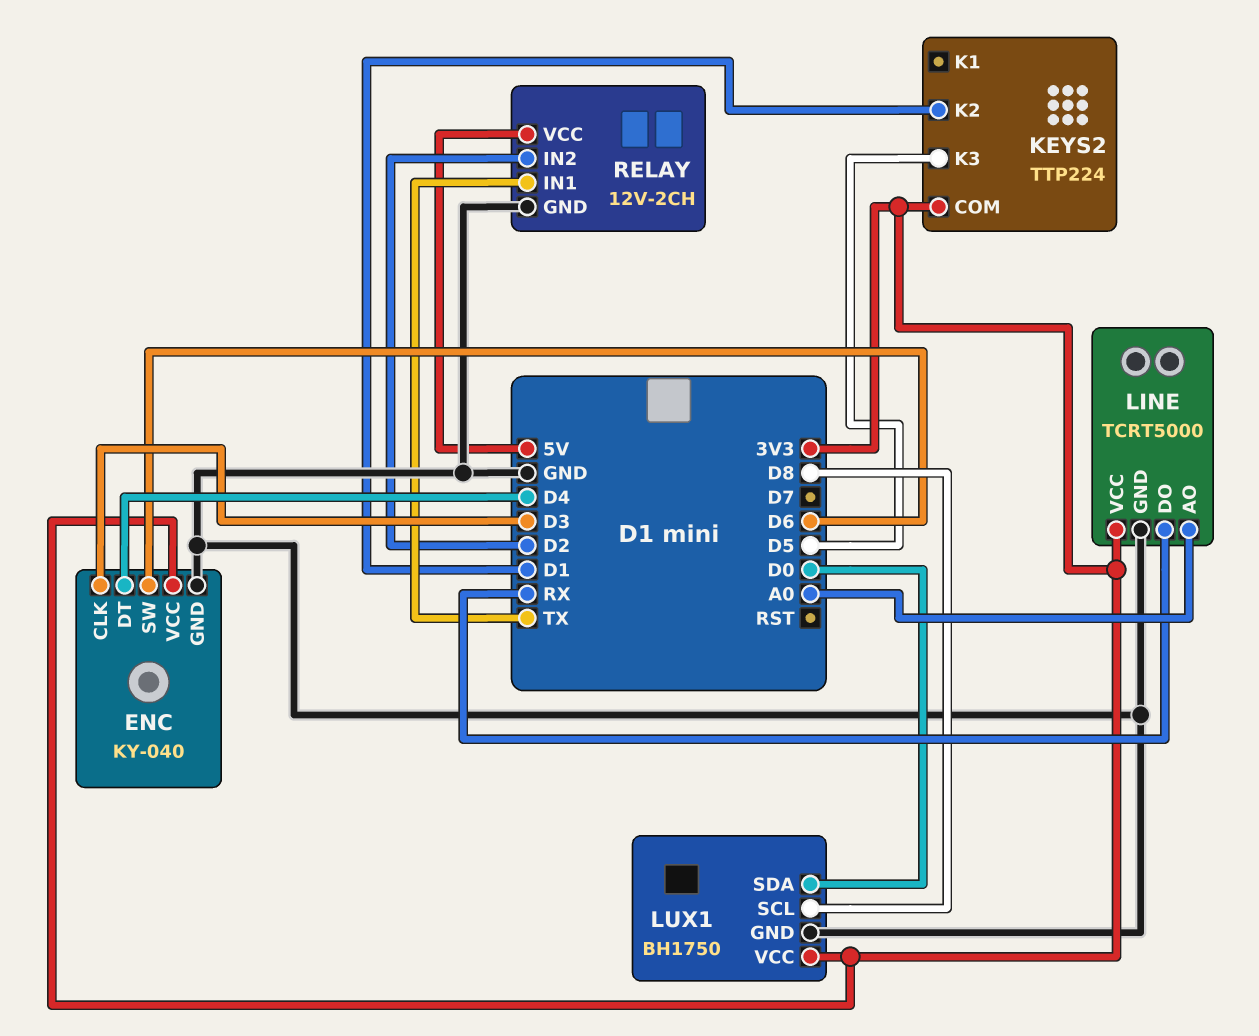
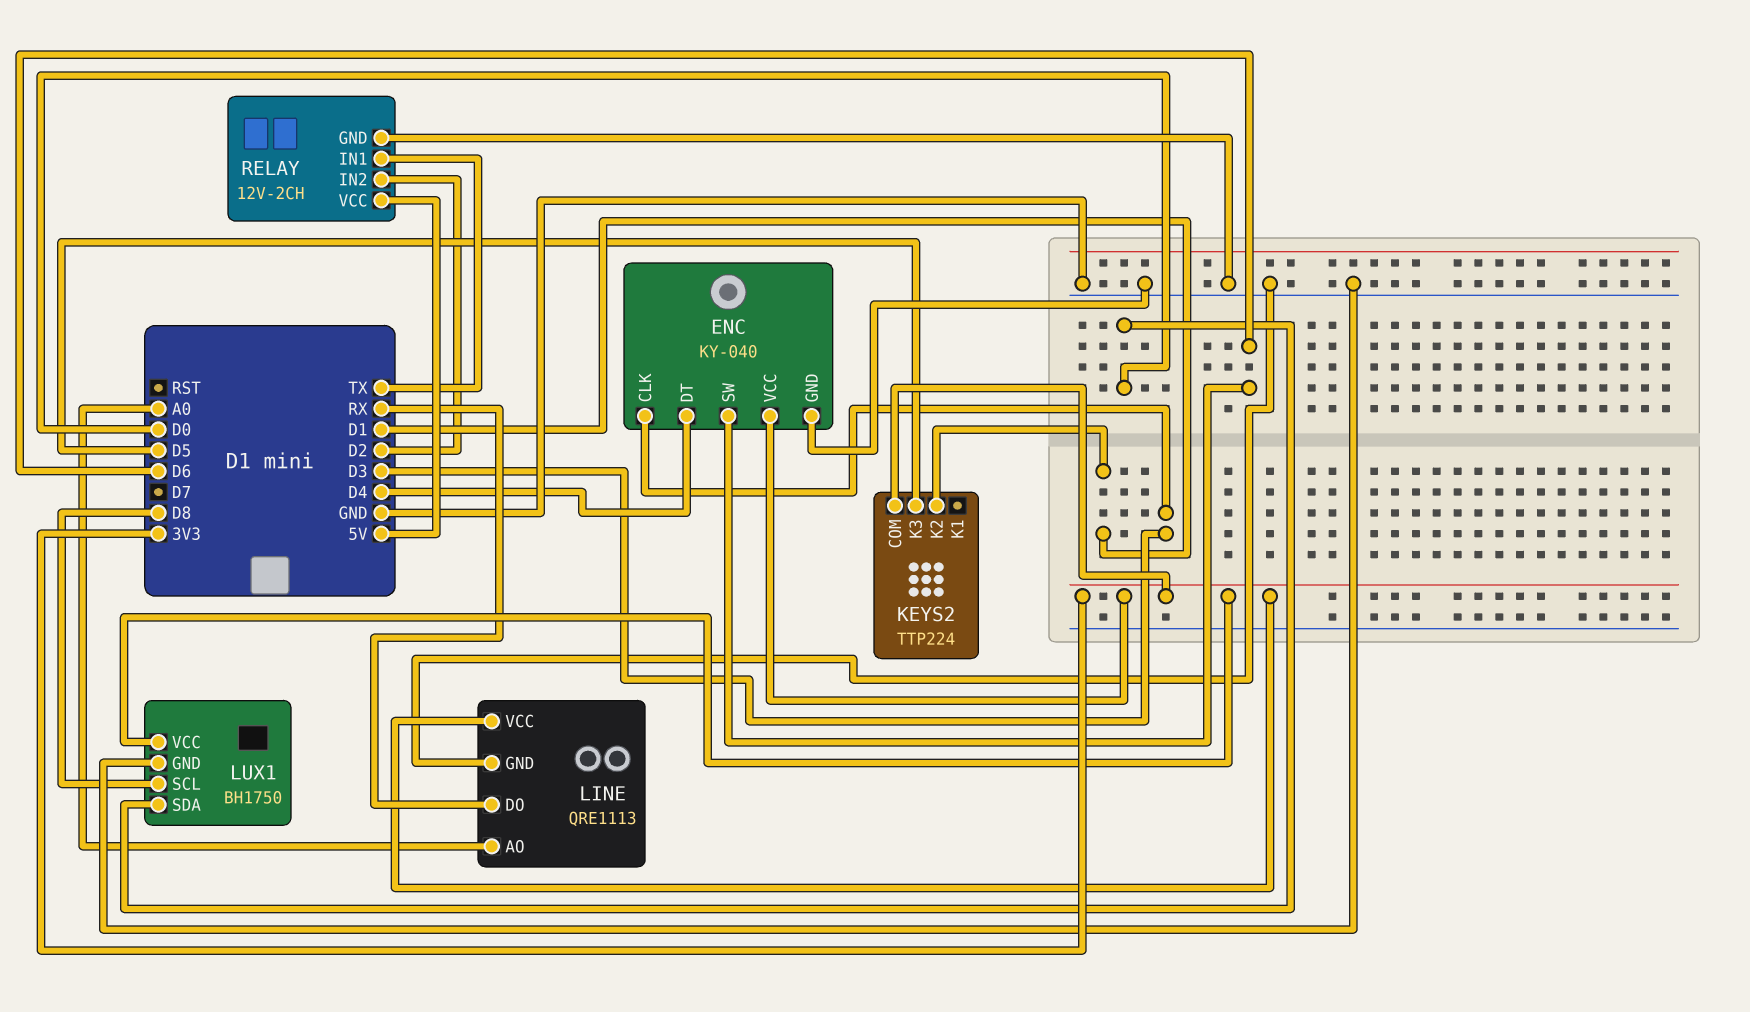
LINE: TCRT5000 -> QRE1113

